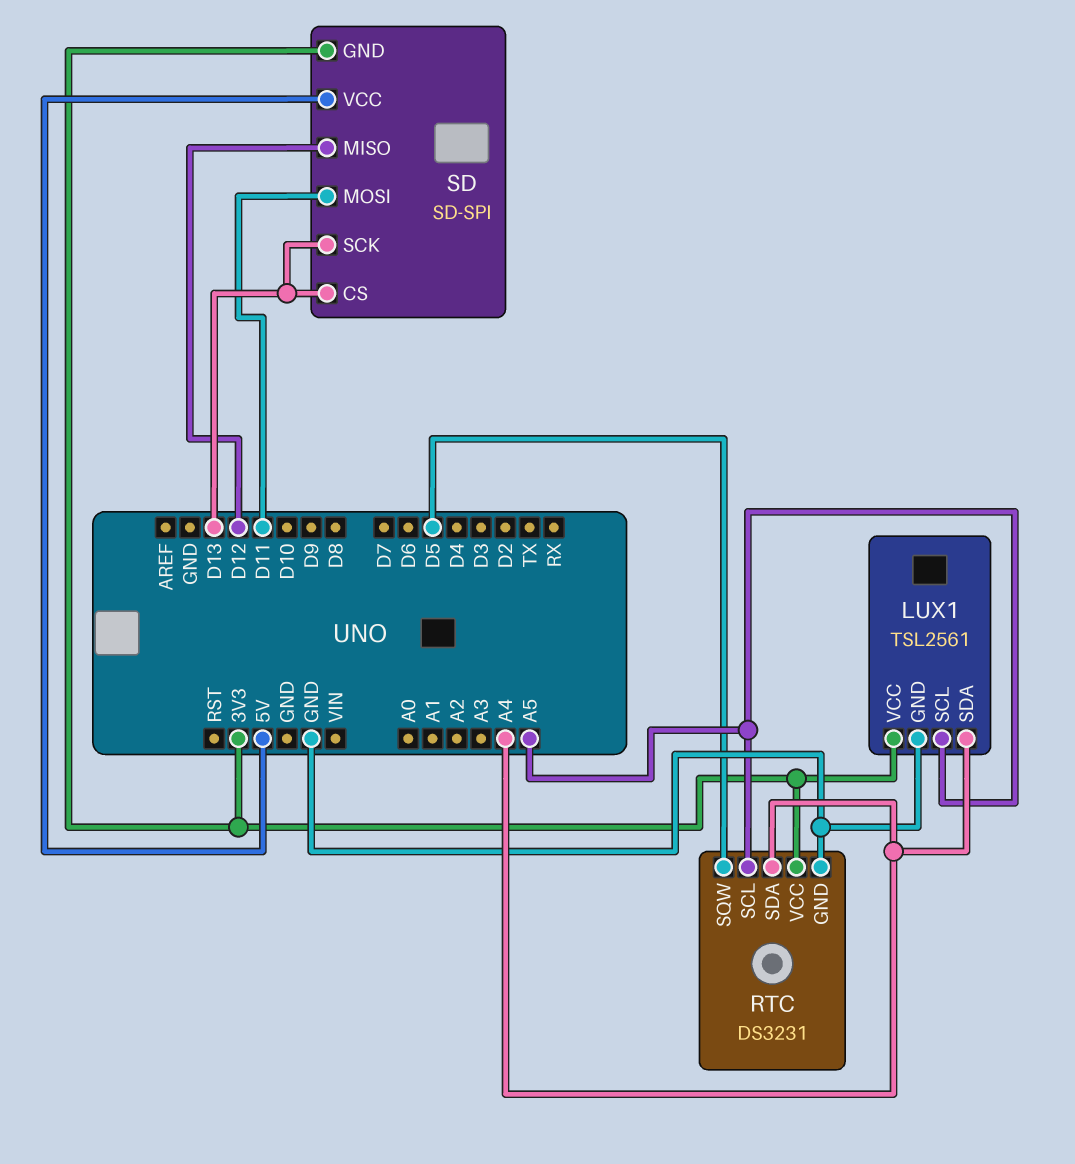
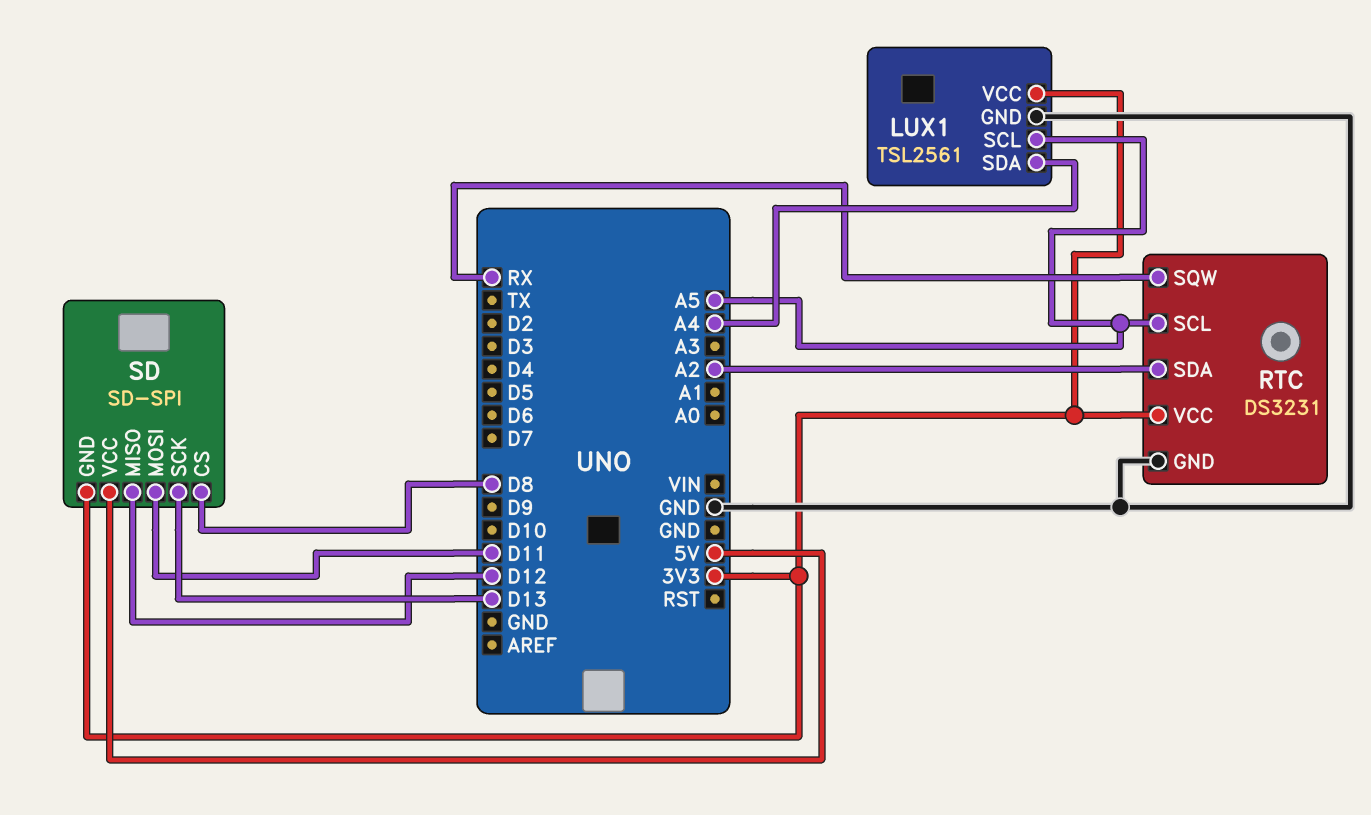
RTC pin SDA: A4 -> A2
RTC pin SQW: D5 -> RX
SD pin CS: D13 -> D8

